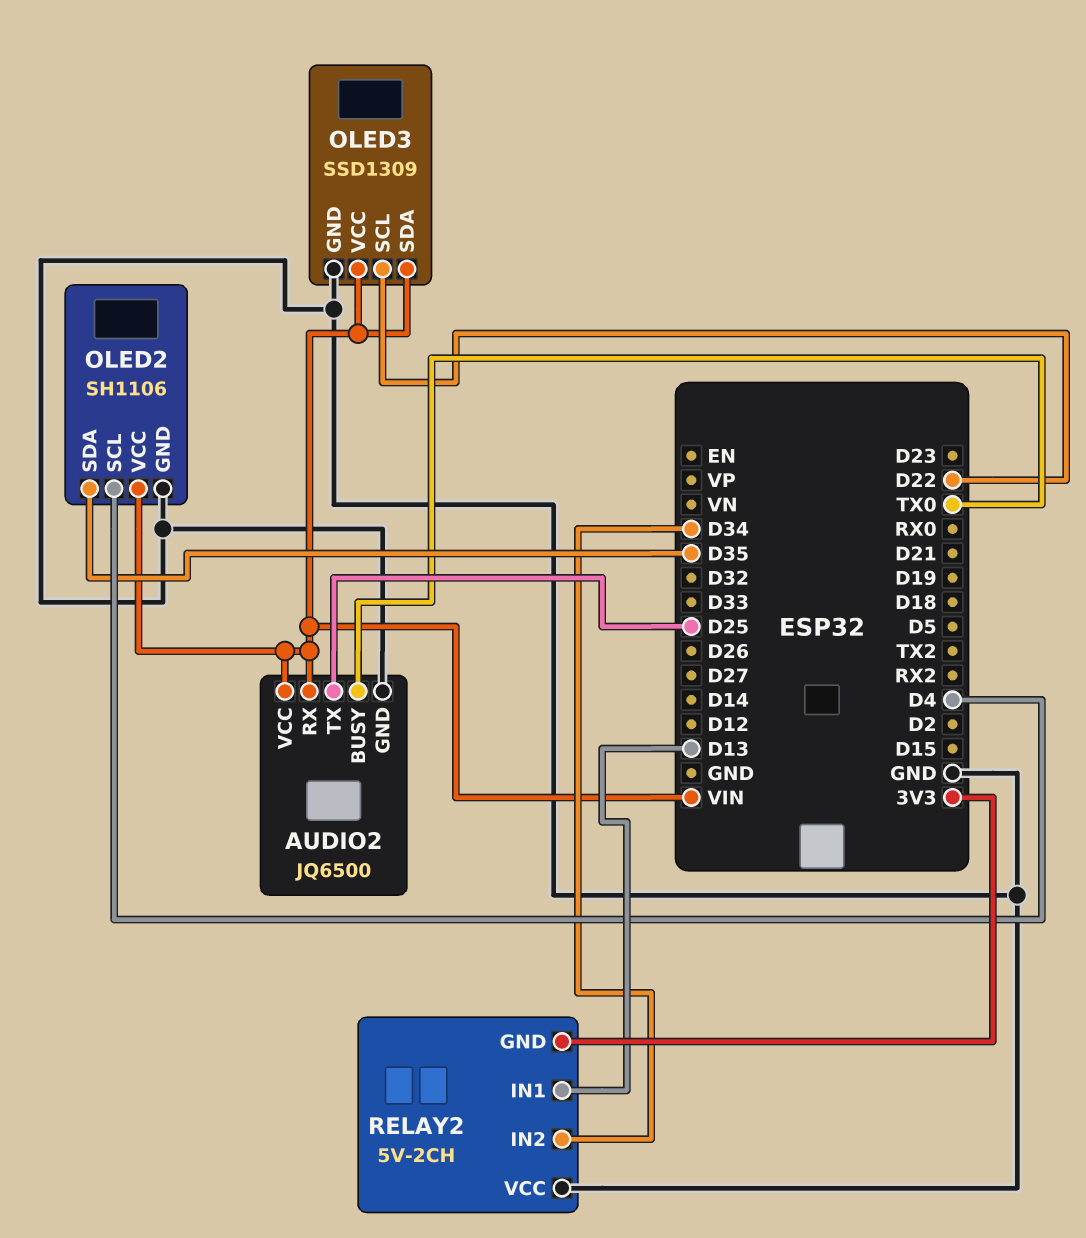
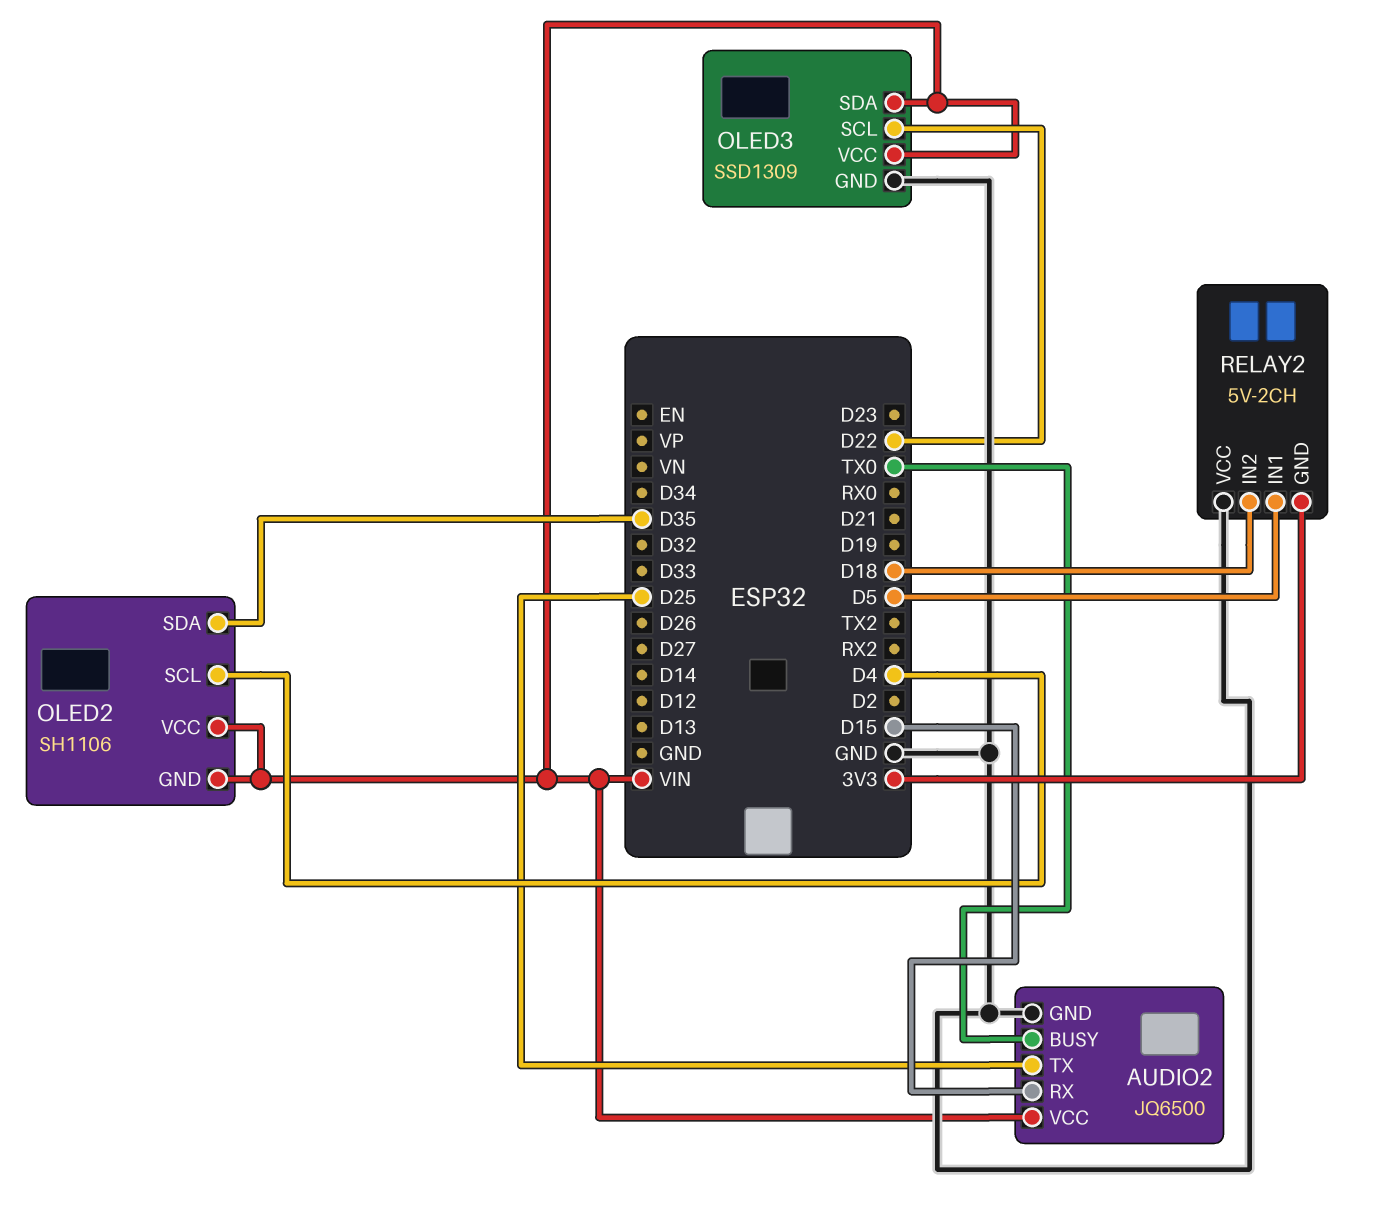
AUDIO2 pin RX: VIN -> D15
OLED2 pin GND: GND -> VIN
RELAY2 pin IN1: D13 -> D5
RELAY2 pin IN2: D34 -> D18

